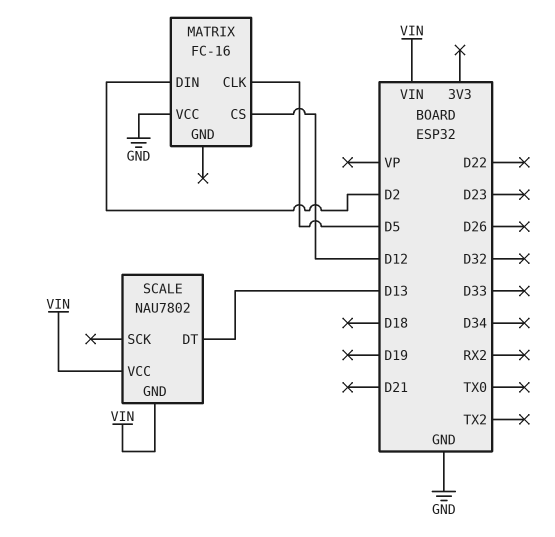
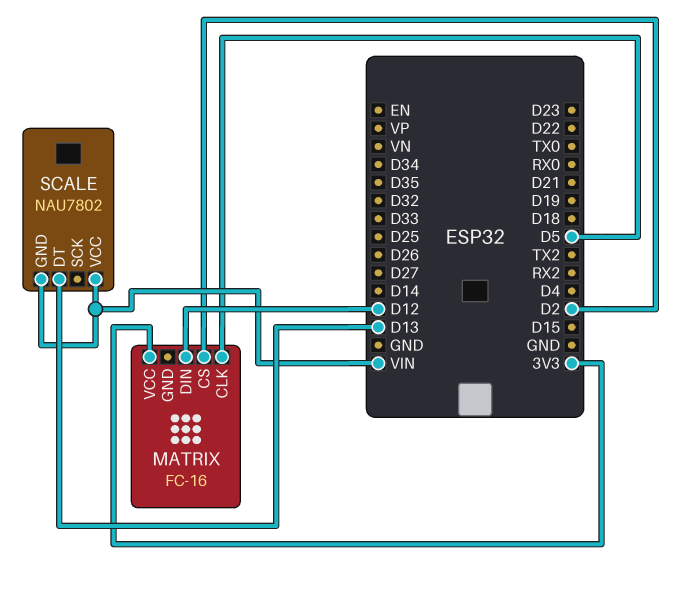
MATRIX pin CS: D12 -> D2
MATRIX pin DIN: D2 -> D12
MATRIX pin VCC: GND -> 3V3

